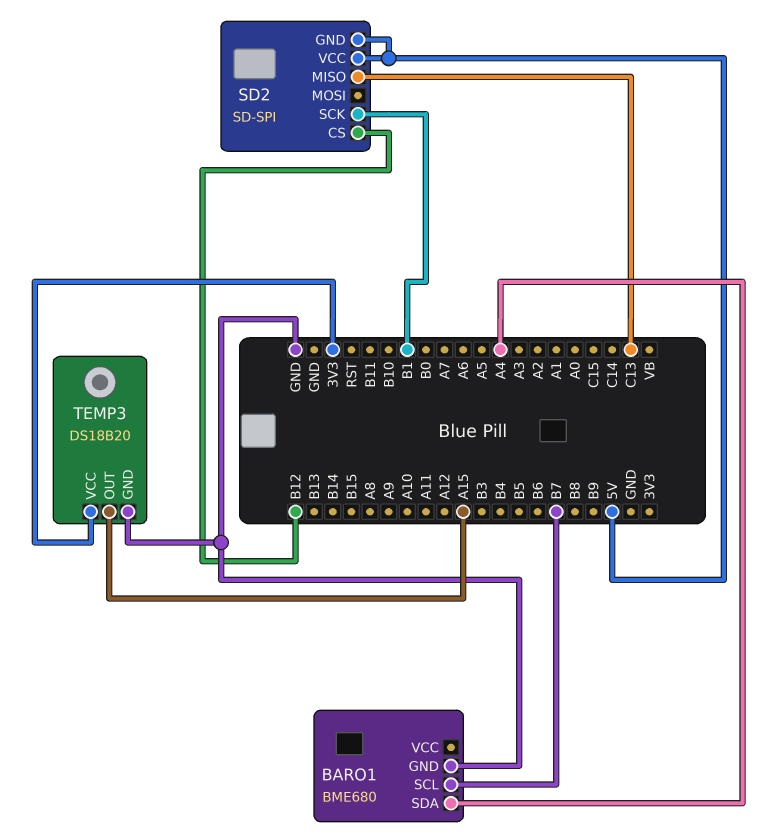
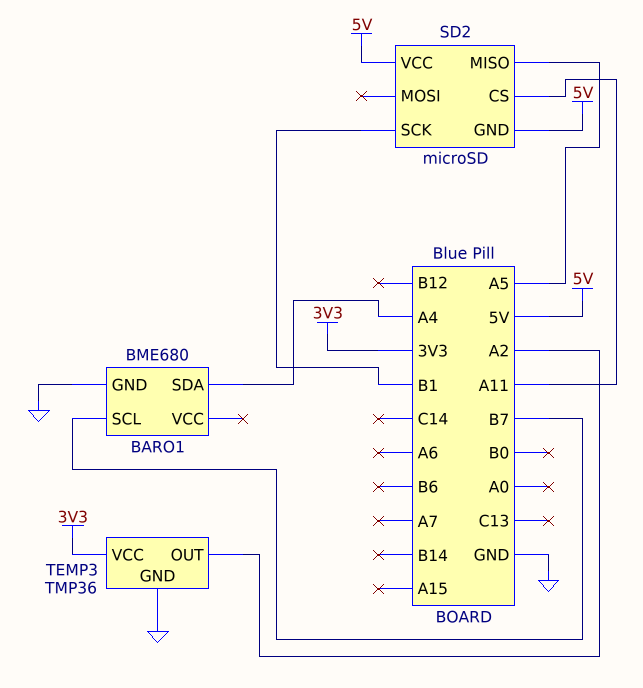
SD2: SD-SPI -> microSD
SD2 pin CS: B12 -> A11
SD2 pin MISO: C13 -> A5
TEMP3: DS18B20 -> TMP36
TEMP3 pin OUT: A15 -> A2

